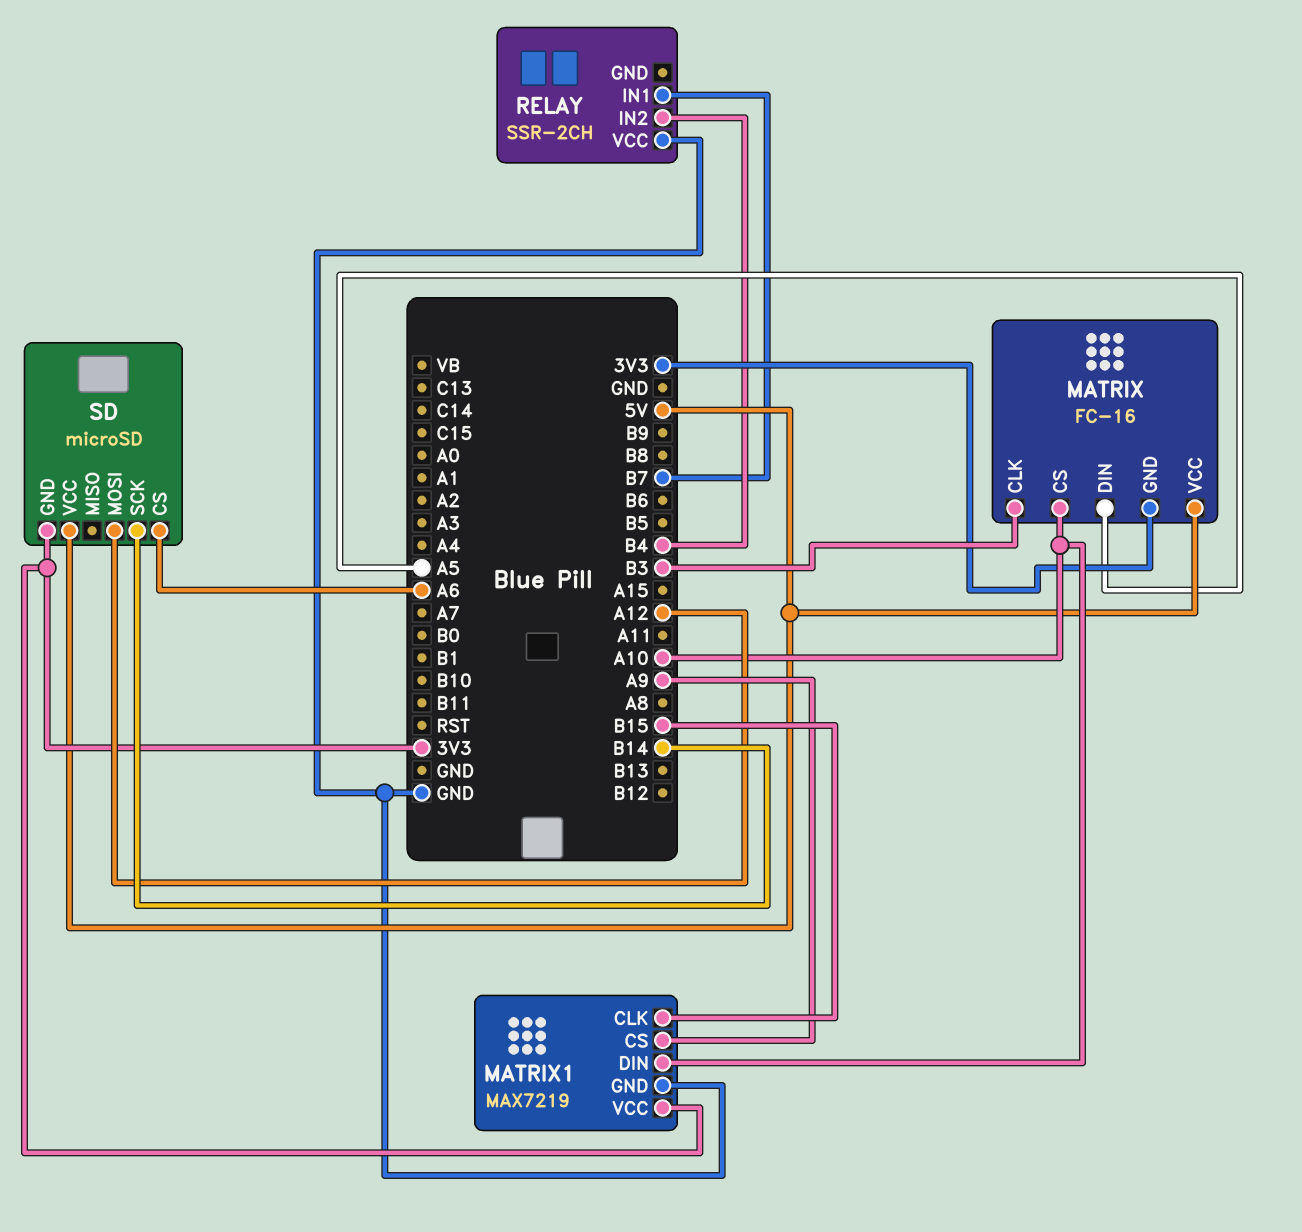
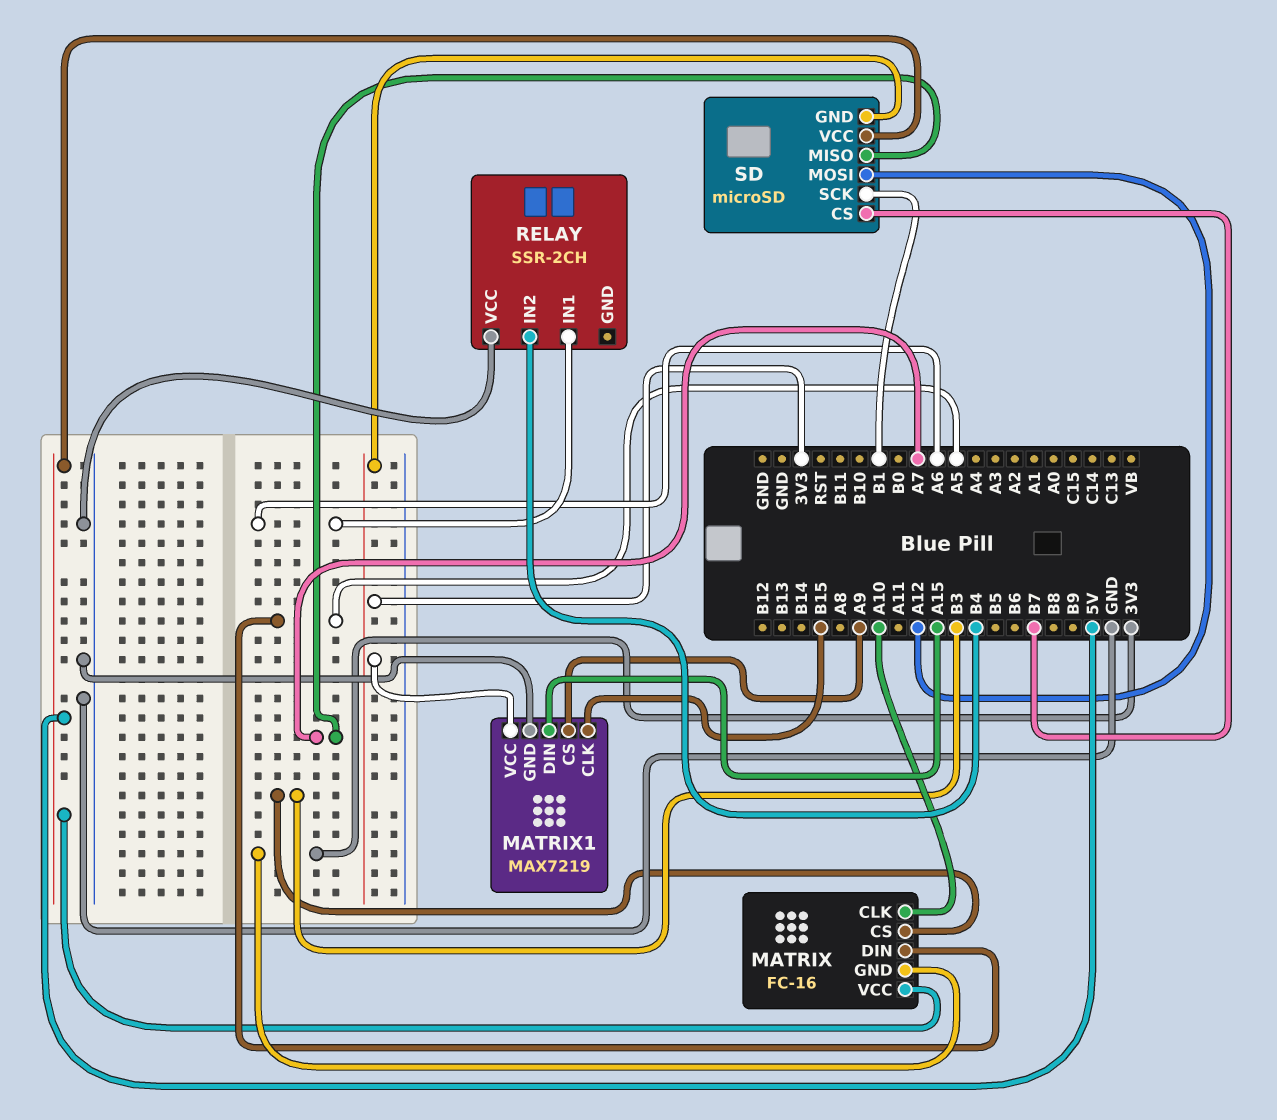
MATRIX pin CLK: B3 -> A10
MATRIX pin CS: A10 -> B3
MATRIX1 pin DIN: A10 -> A15
RELAY pin IN1: B7 -> A6
SD pin CS: A6 -> B7
SD pin MISO: none -> A7
SD pin SCK: B14 -> B1

